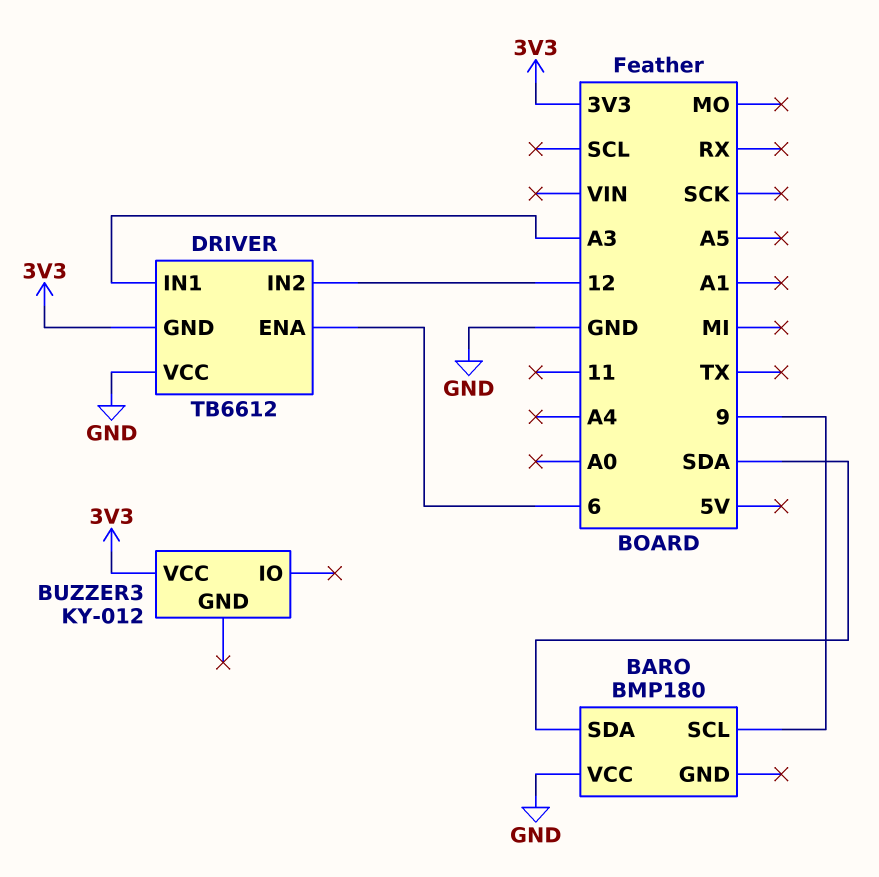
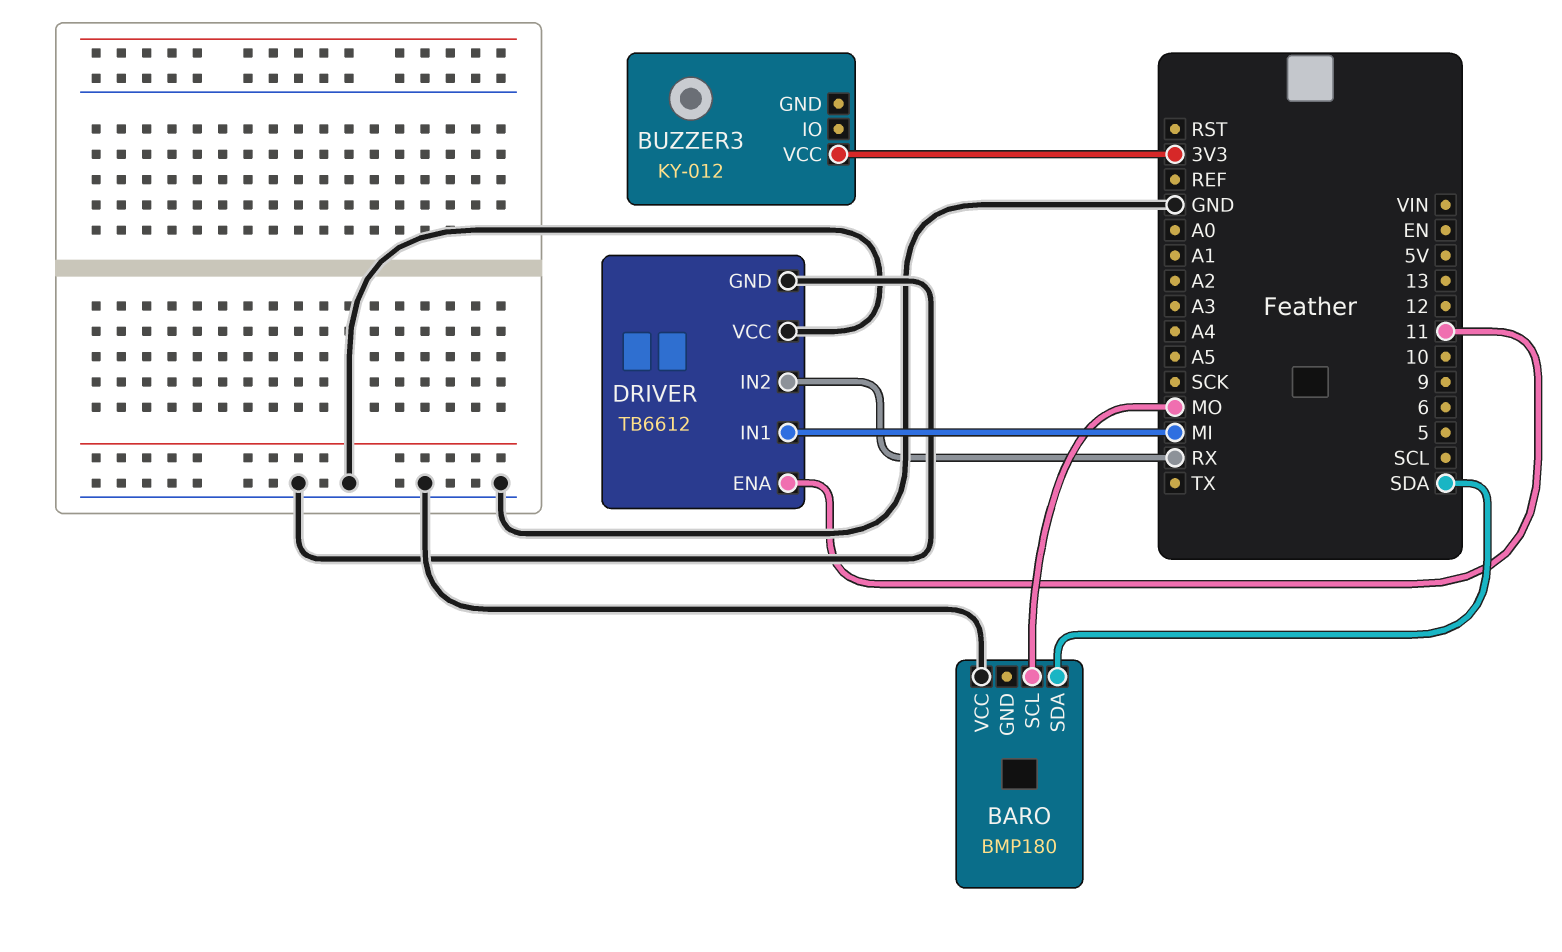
BARO pin SCL: 9 -> MO
DRIVER pin ENA: 6 -> 11
DRIVER pin GND: 3V3 -> GND
DRIVER pin IN1: A3 -> MI
DRIVER pin IN2: 12 -> RX

